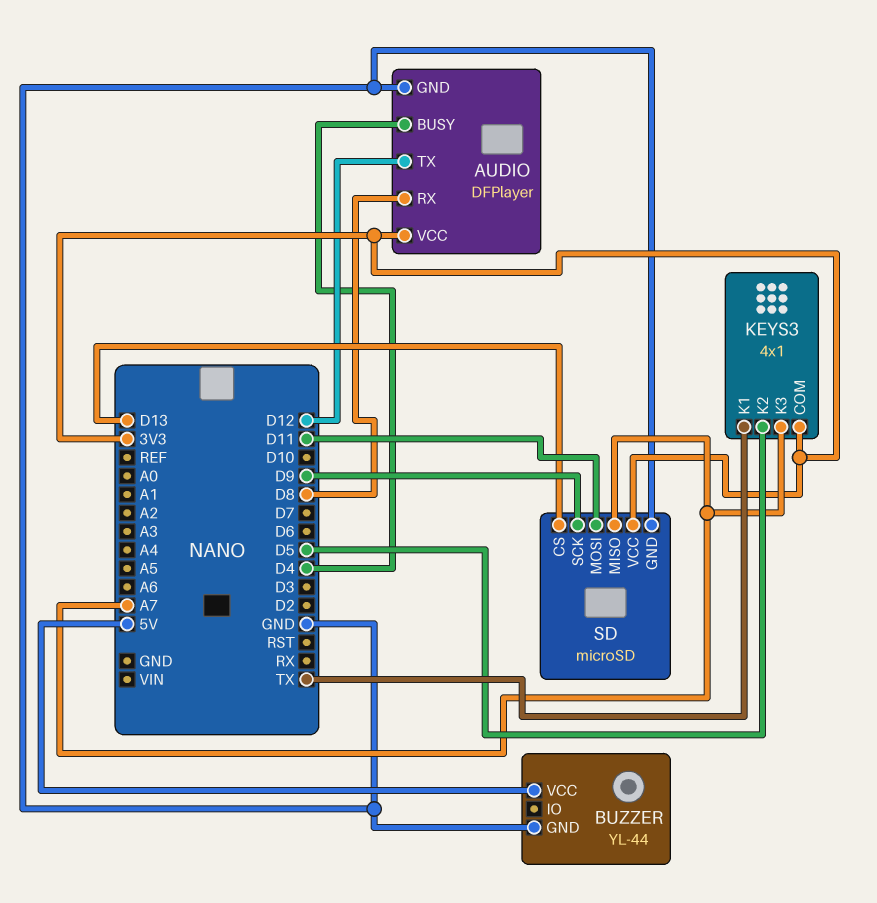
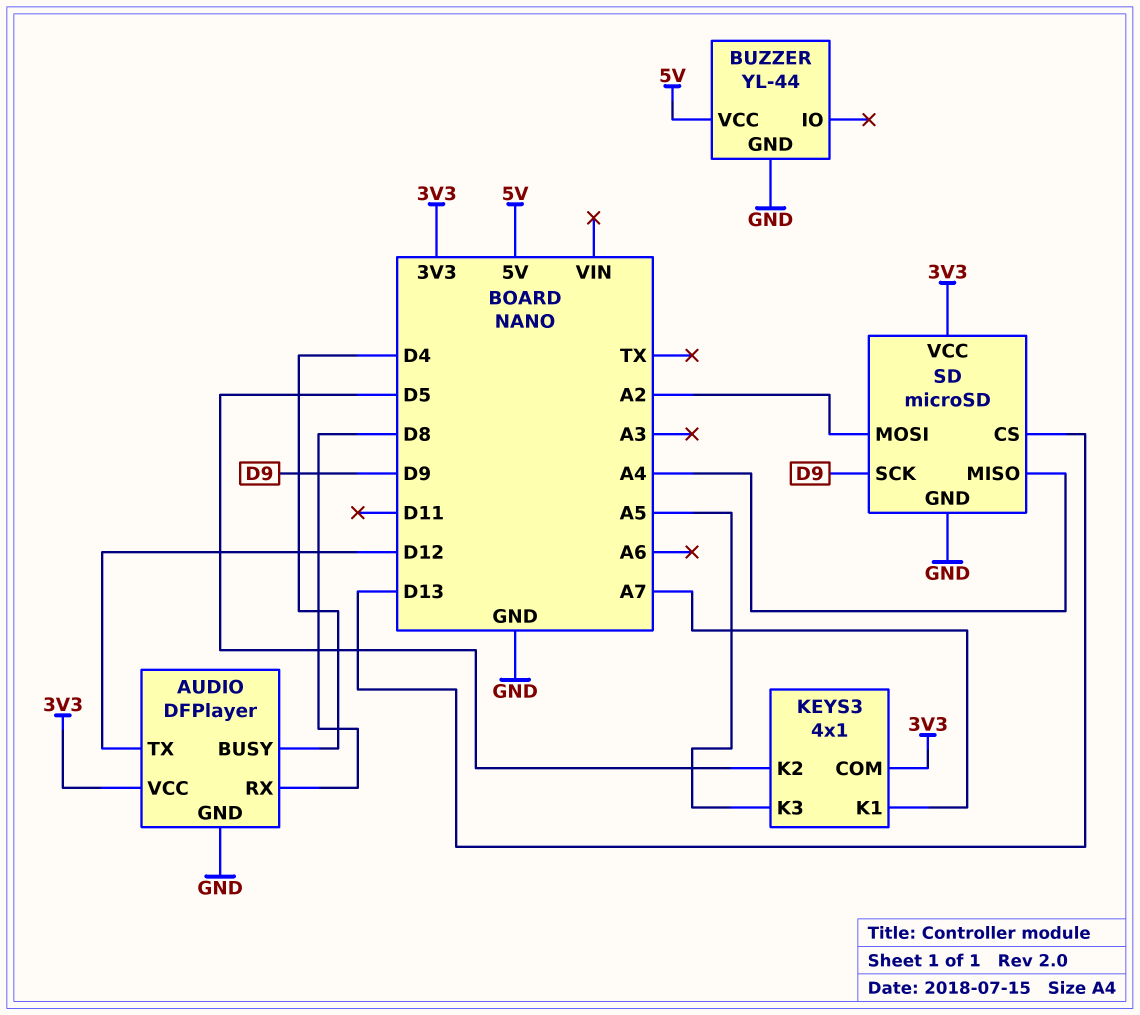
KEYS3 pin K1: TX -> A7
KEYS3 pin K3: A7 -> A5
SD pin MISO: A7 -> A4
SD pin MOSI: D11 -> A2

